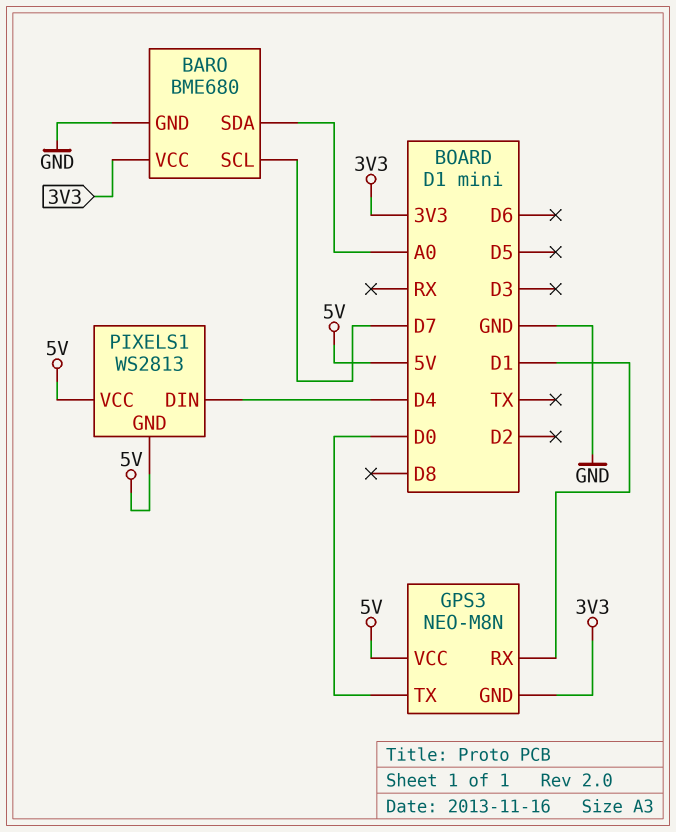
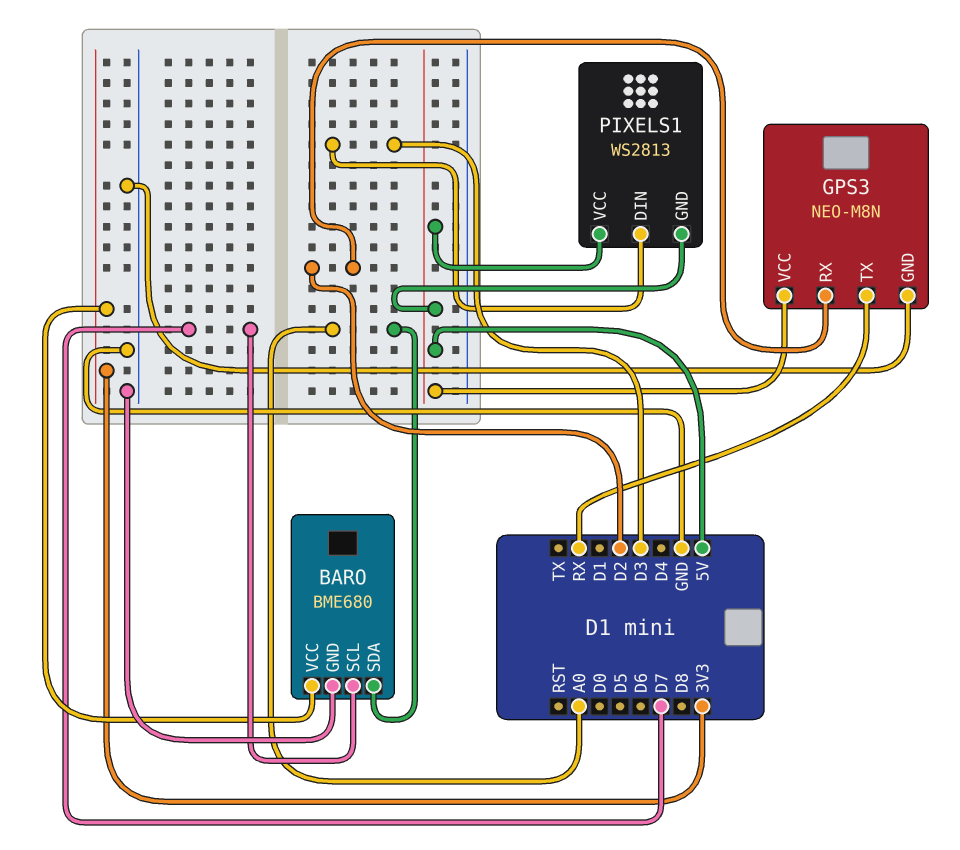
GPS3 pin GND: 3V3 -> GND
GPS3 pin RX: D1 -> D2
GPS3 pin TX: D0 -> RX
PIXELS1 pin DIN: D4 -> D3

